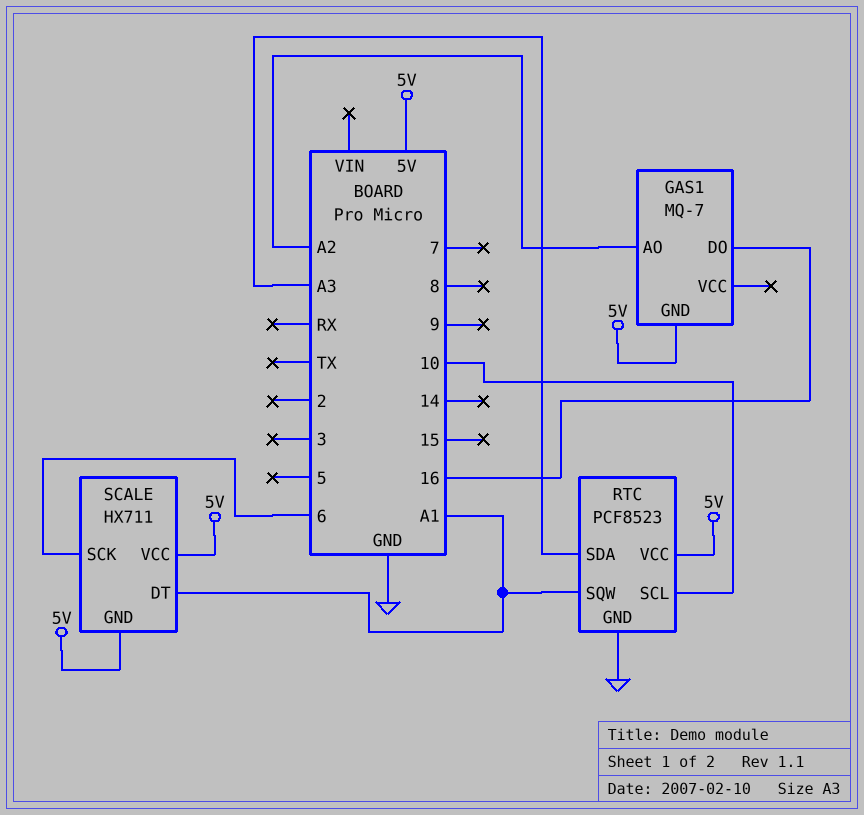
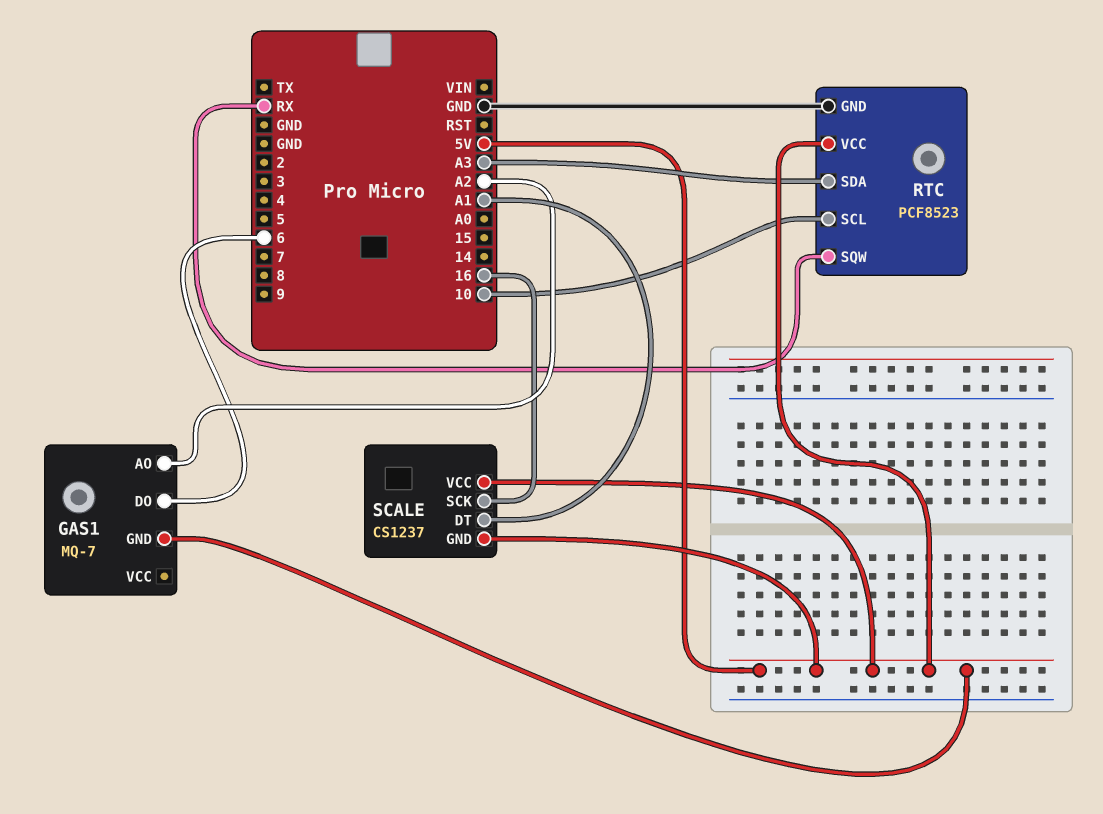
GAS1 pin DO: 16 -> 6
RTC pin SQW: A1 -> RX
SCALE: HX711 -> CS1237
SCALE pin SCK: 6 -> 16

